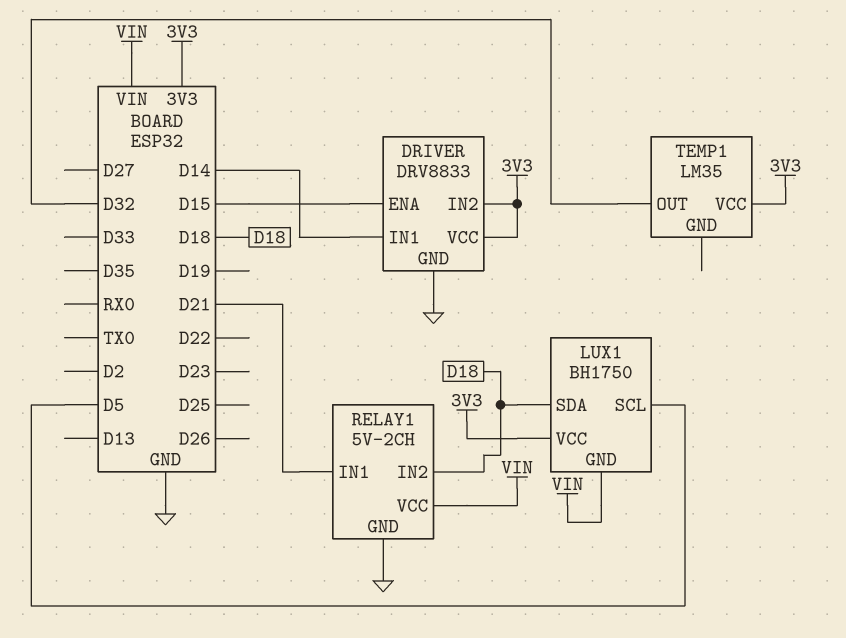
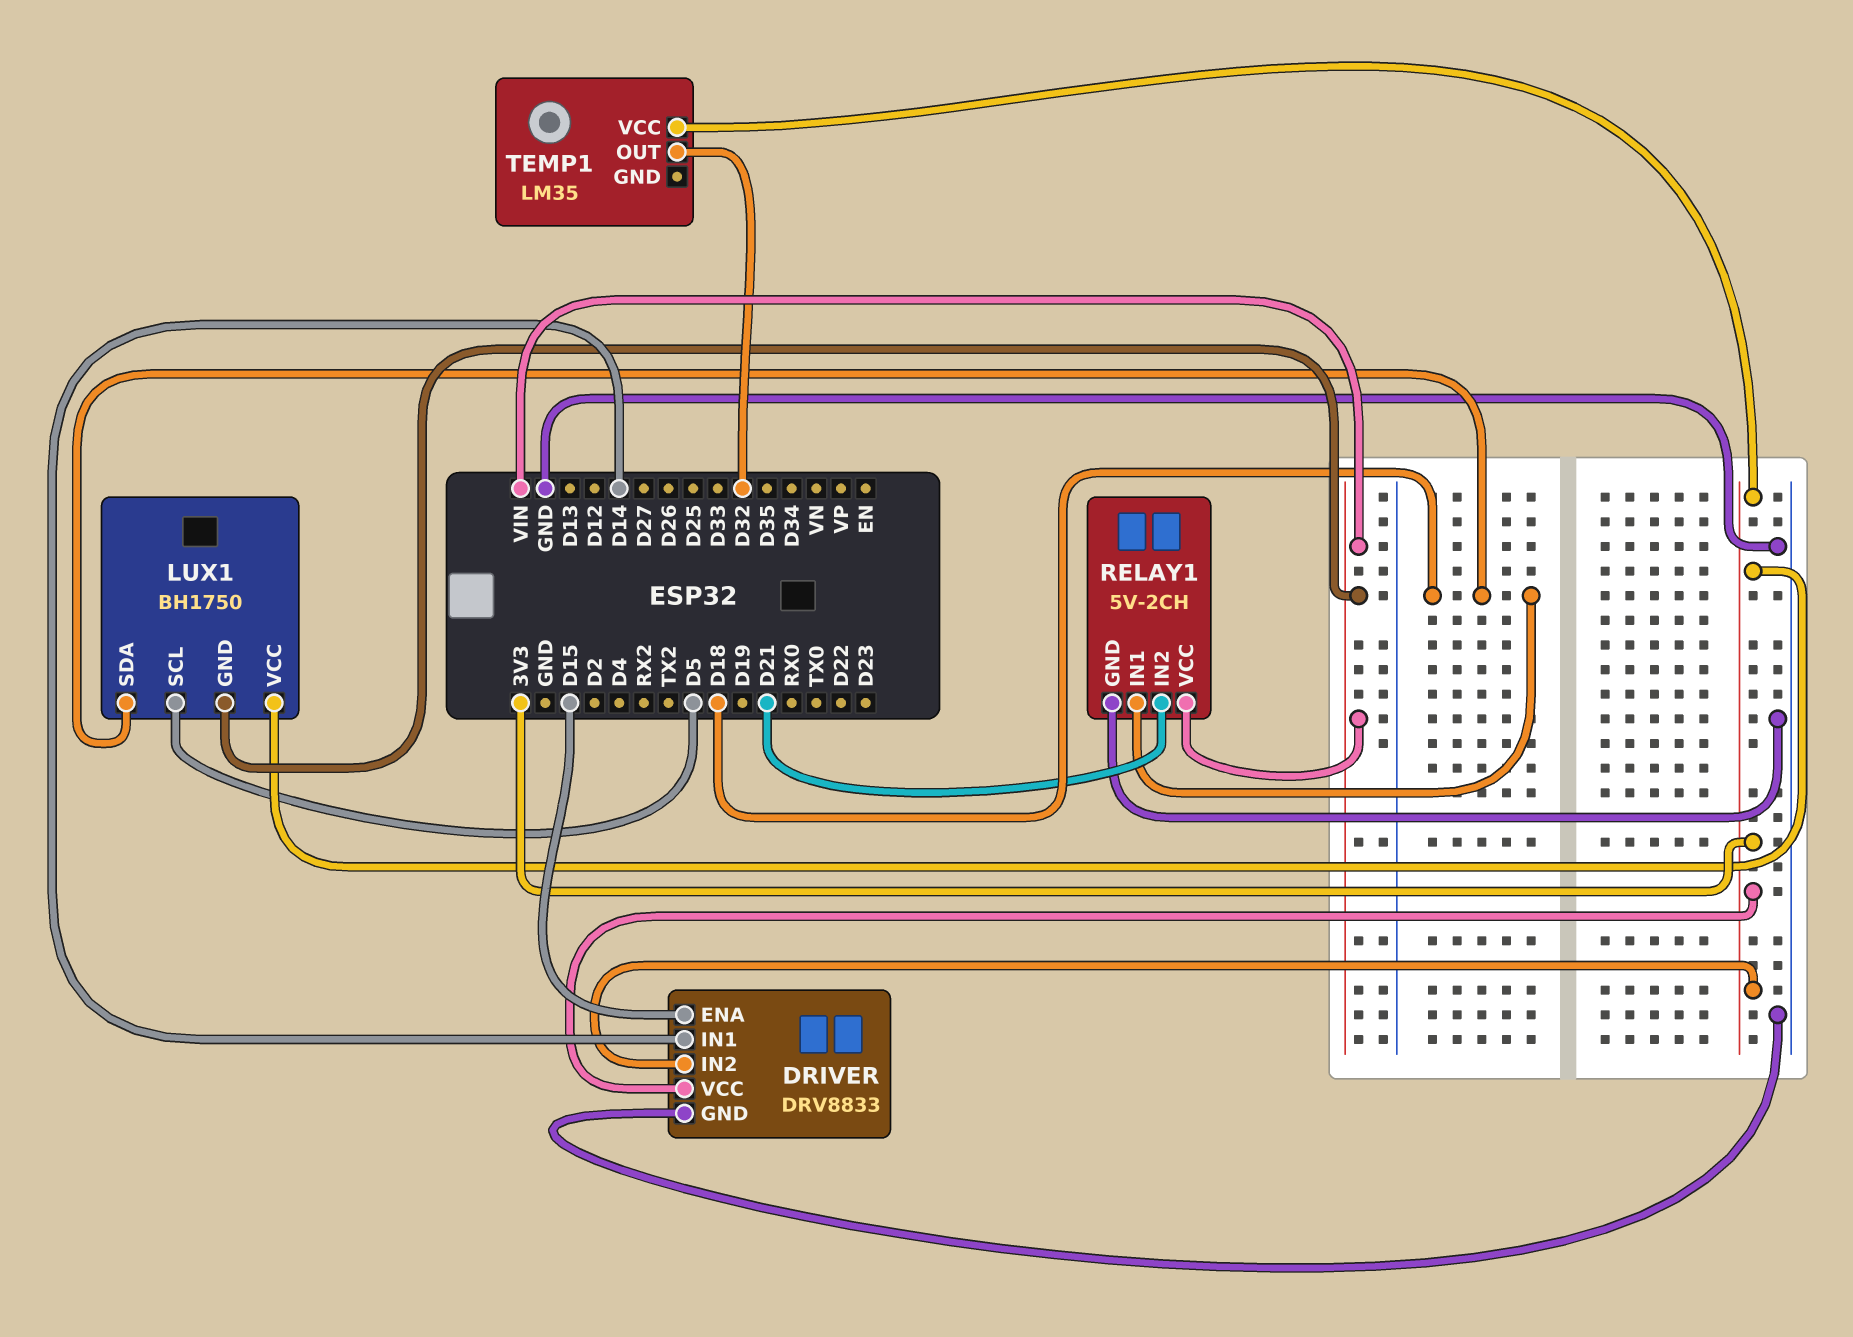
RELAY1 pin IN1: D21 -> D18
RELAY1 pin IN2: D18 -> D21

